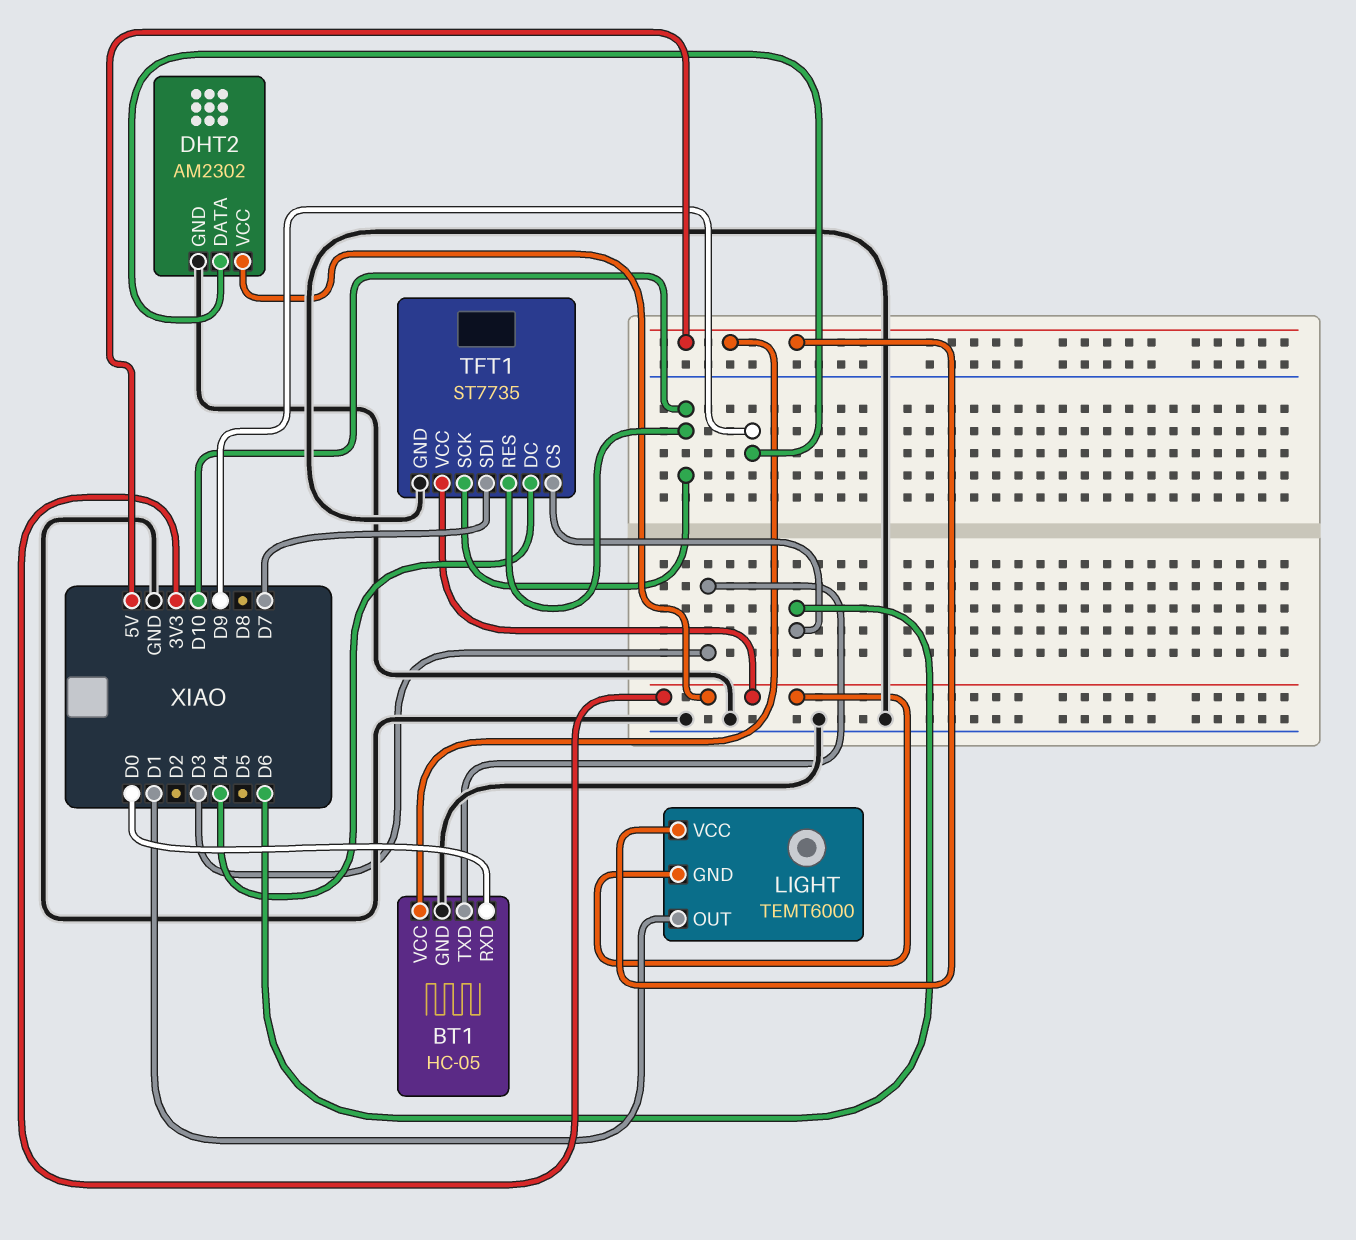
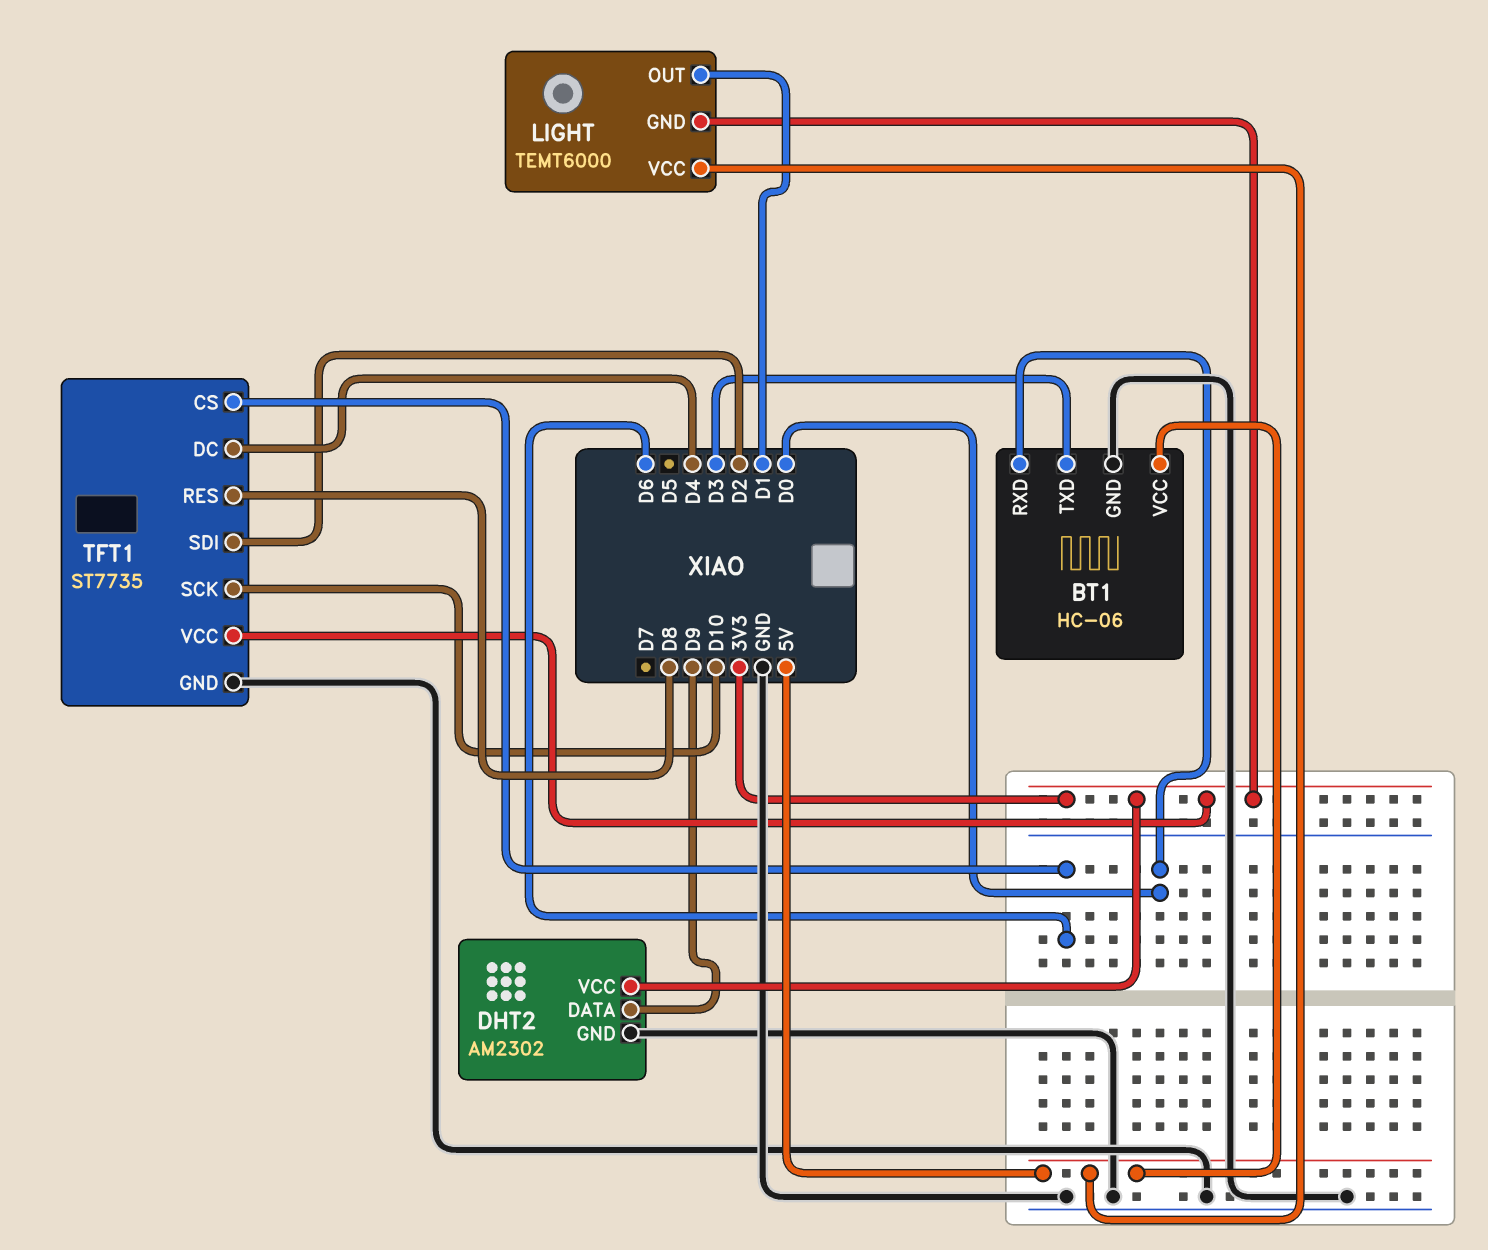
BT1: HC-05 -> HC-06
TFT1 pin RES: D10 -> D8
TFT1 pin SDI: D7 -> D2

